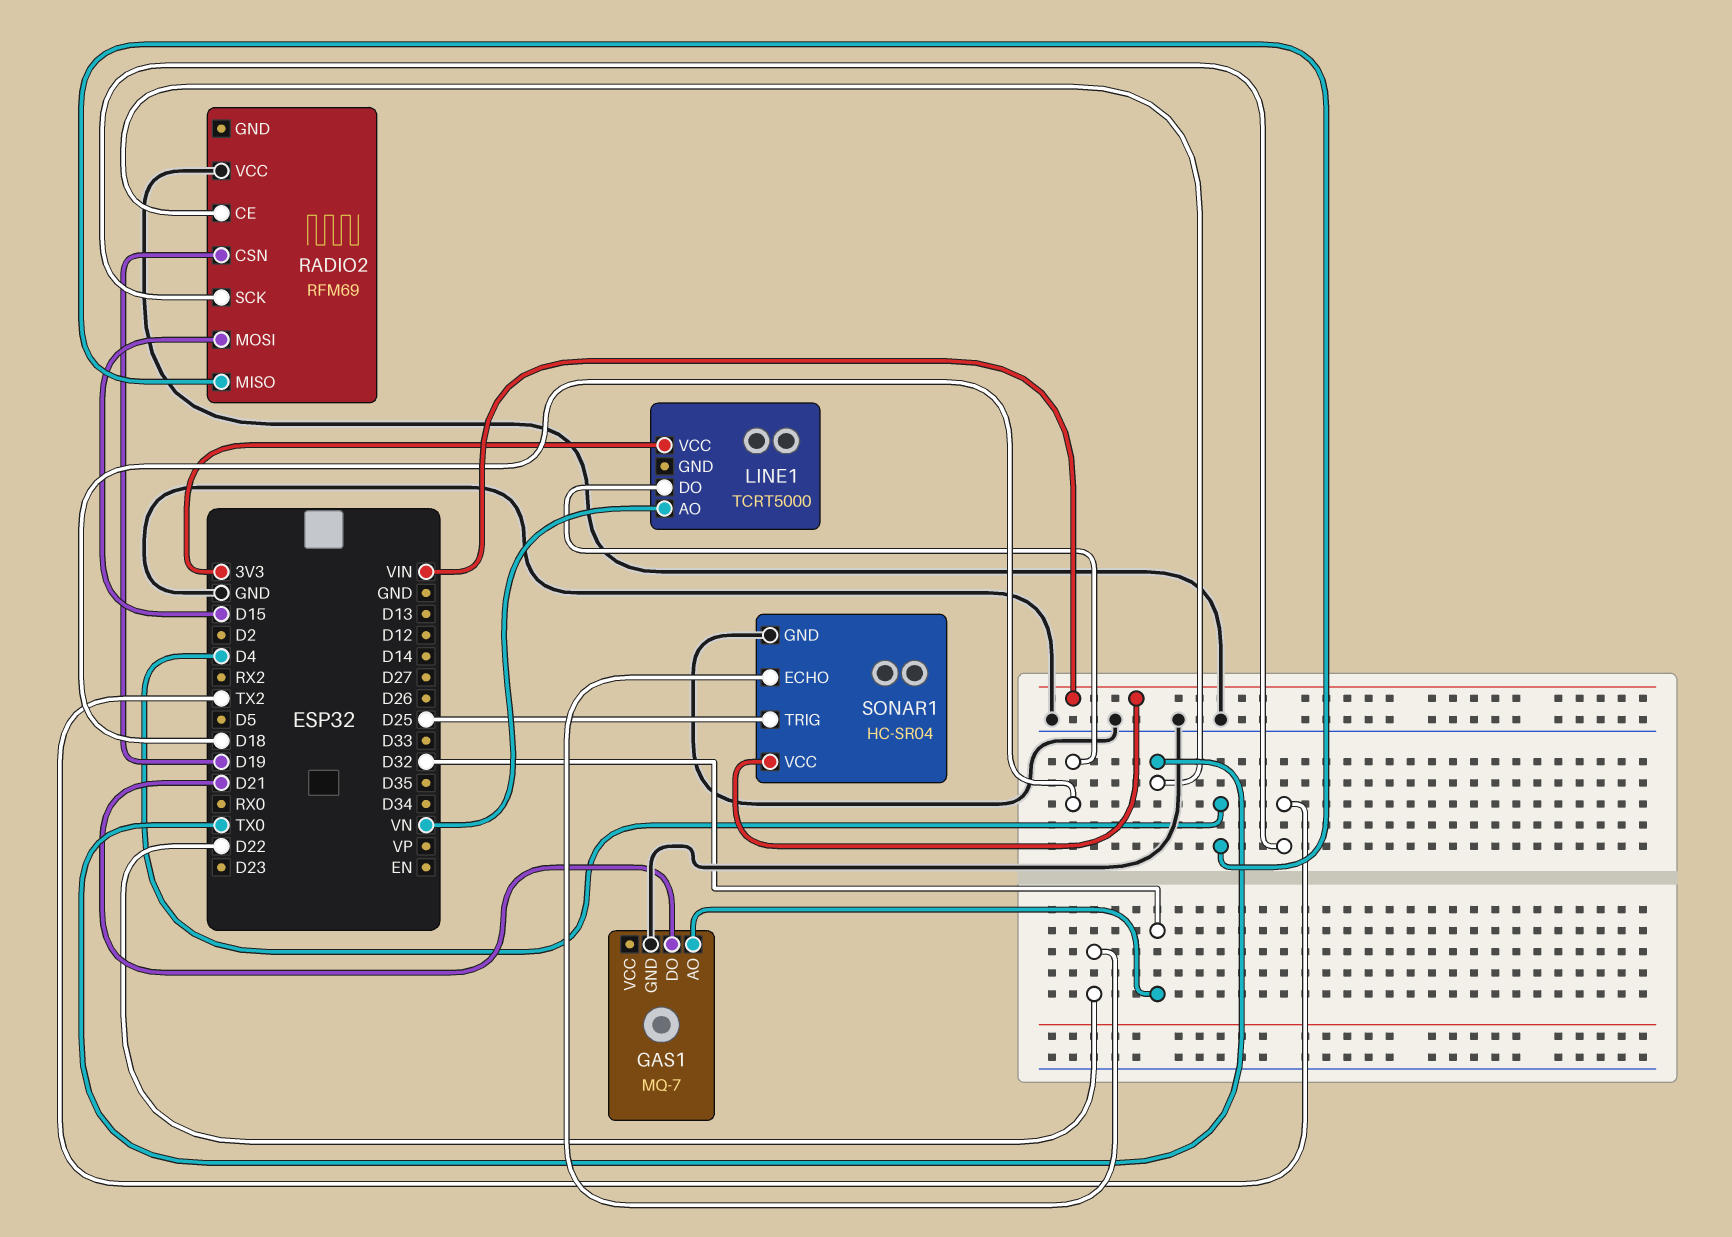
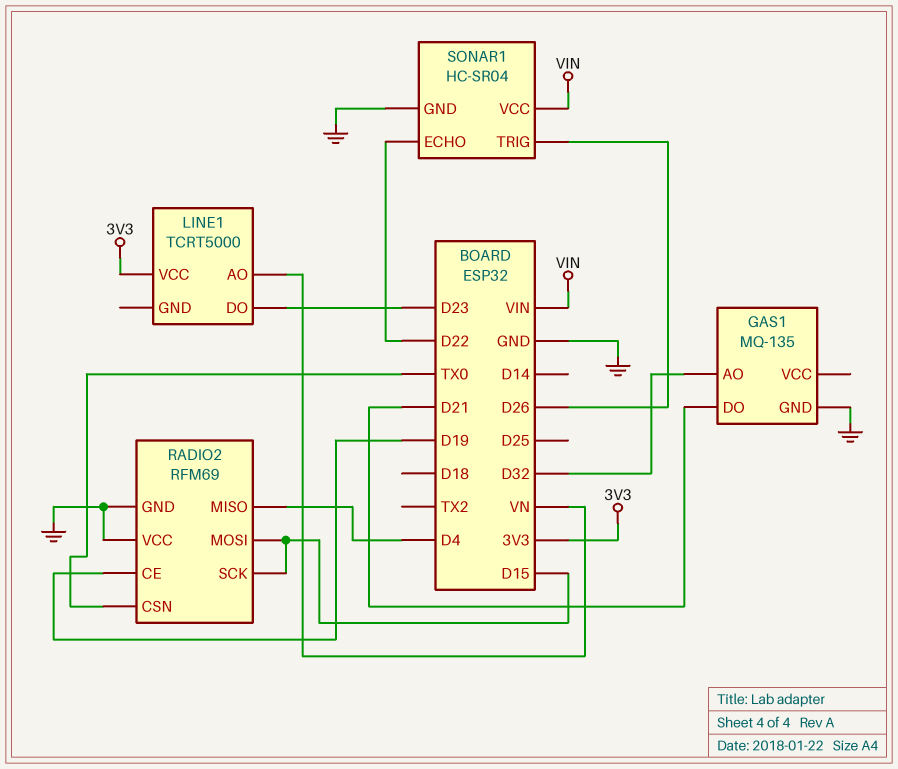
GAS1: MQ-7 -> MQ-135
LINE1 pin DO: D18 -> D23
RADIO2 pin CE: TX0 -> D19
RADIO2 pin CSN: D19 -> TX0
RADIO2 pin GND: none -> GND
RADIO2 pin SCK: TX2 -> D15
SONAR1 pin TRIG: D25 -> D26

